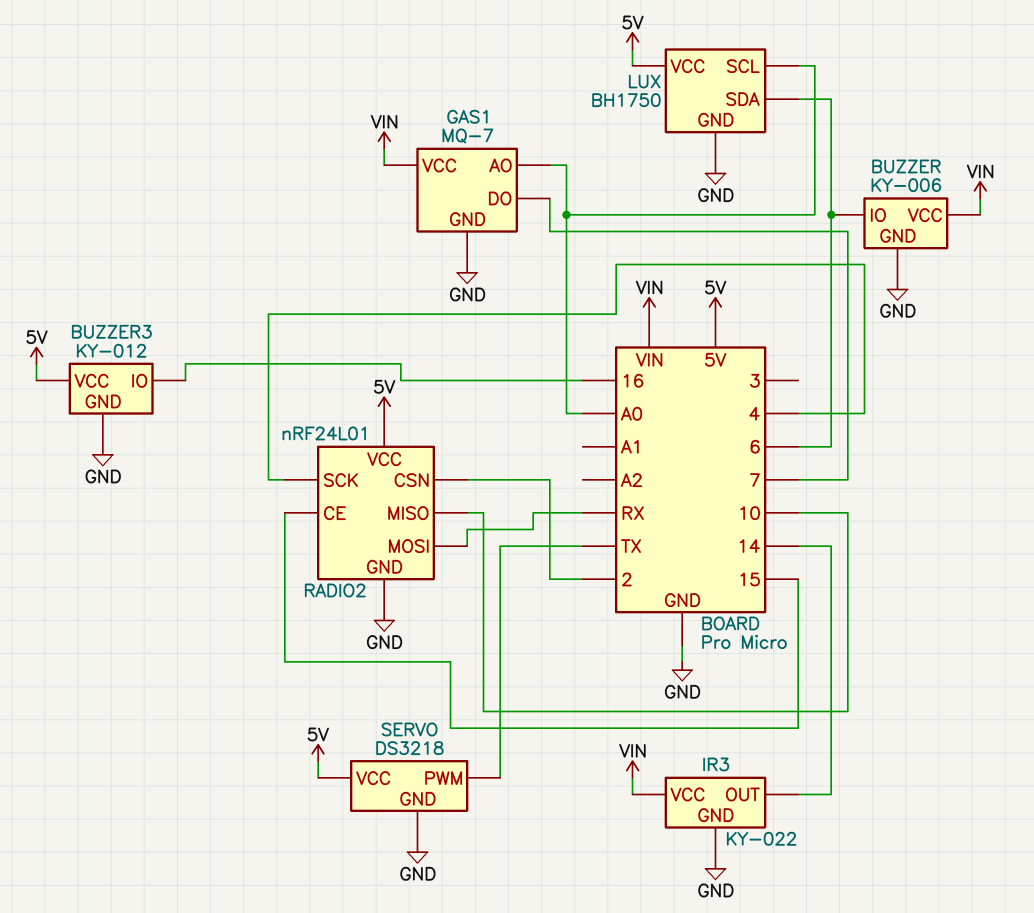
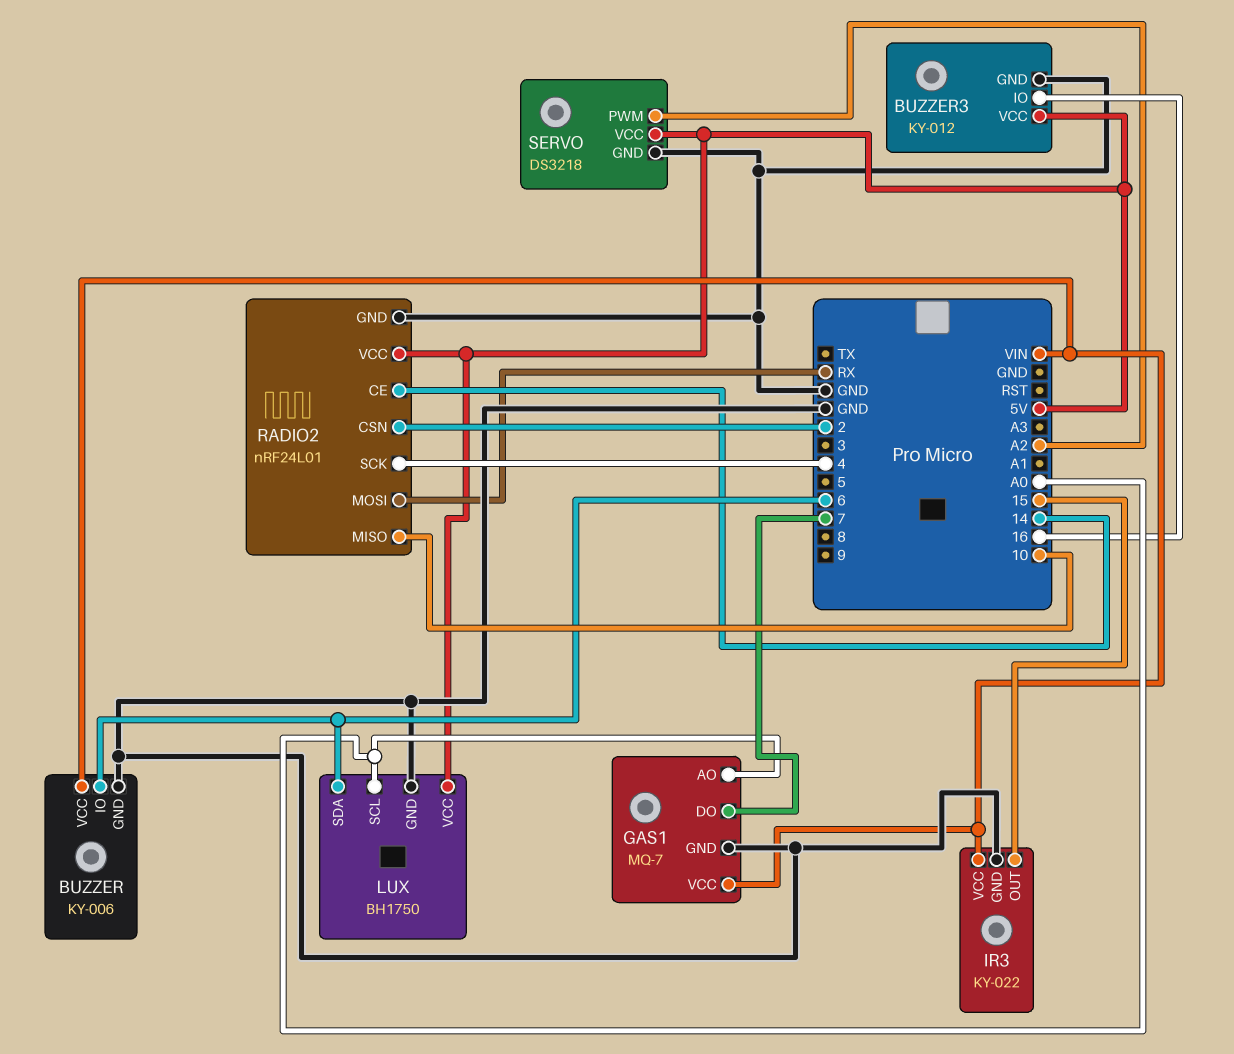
IR3 pin OUT: 14 -> 15
RADIO2 pin CE: 15 -> 14
SERVO pin PWM: TX -> A2

